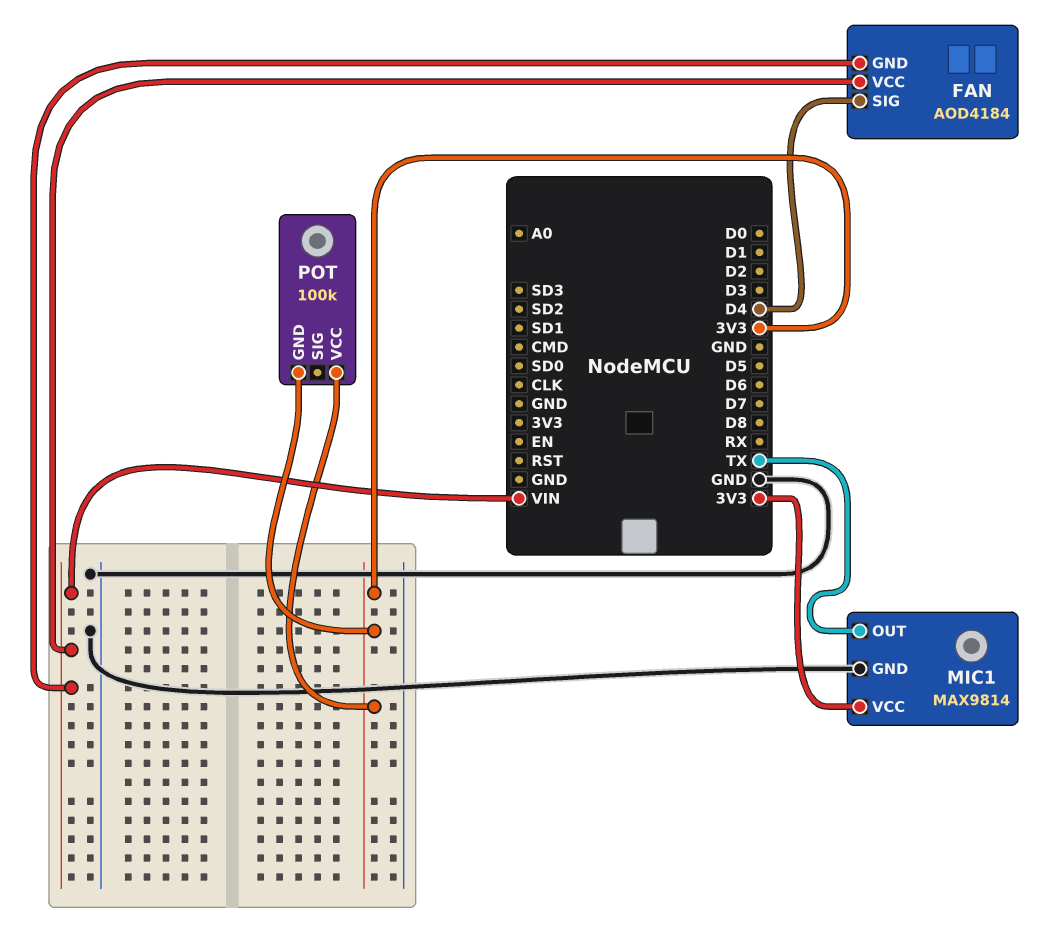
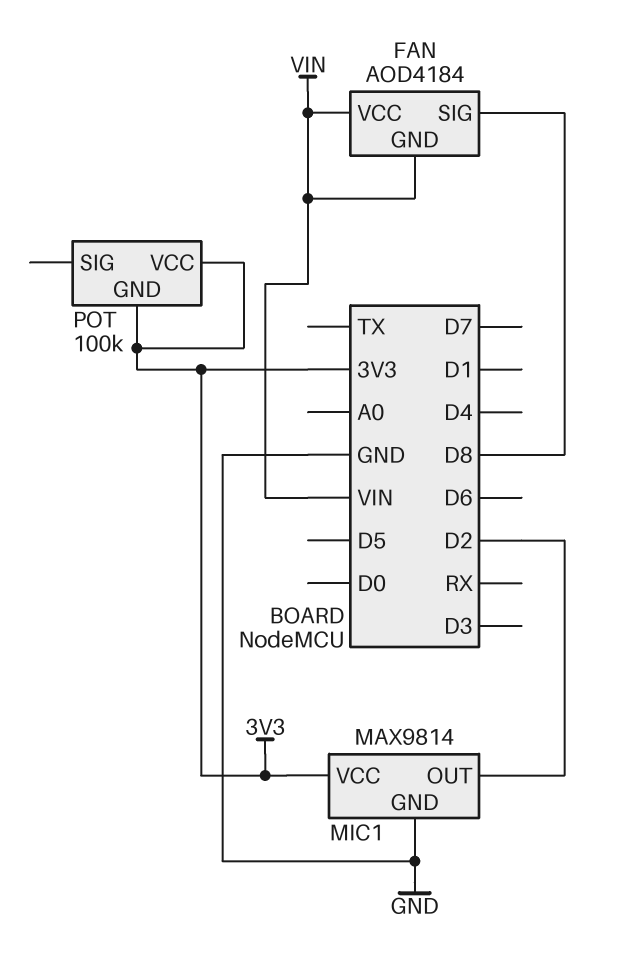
FAN pin SIG: D4 -> D8
MIC1 pin OUT: TX -> D2

